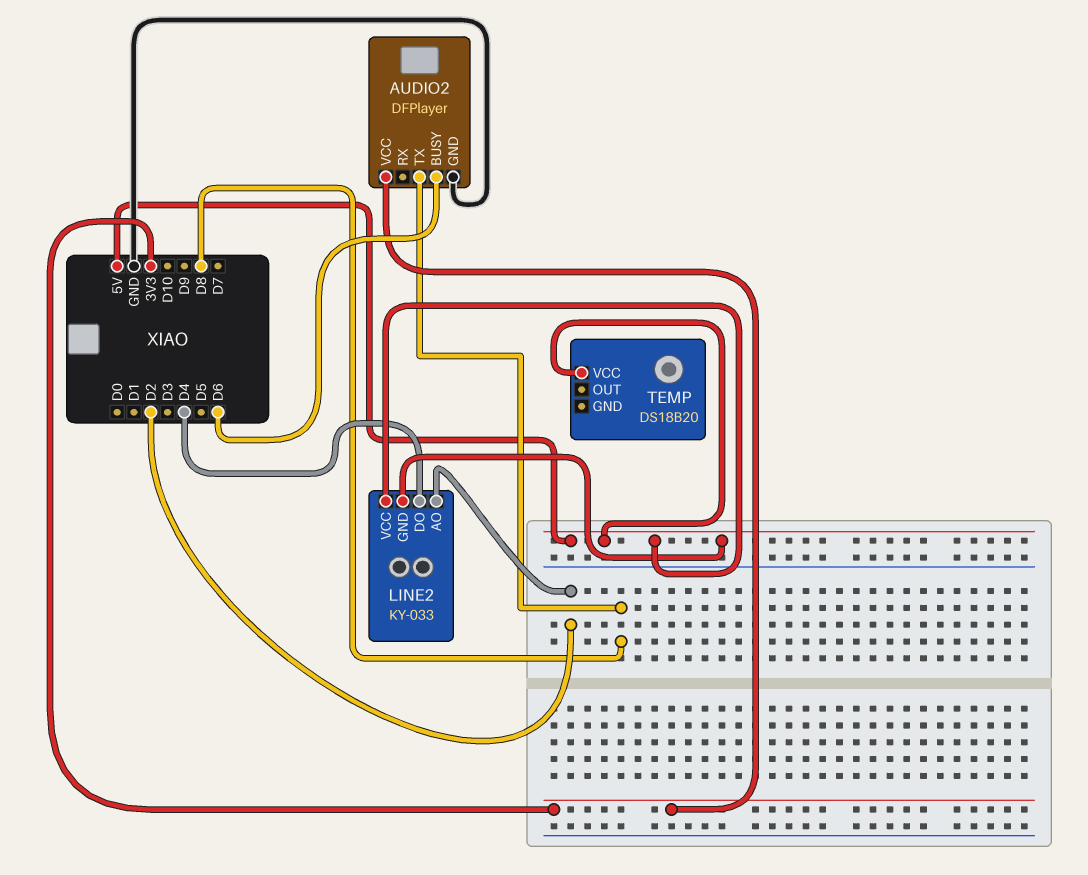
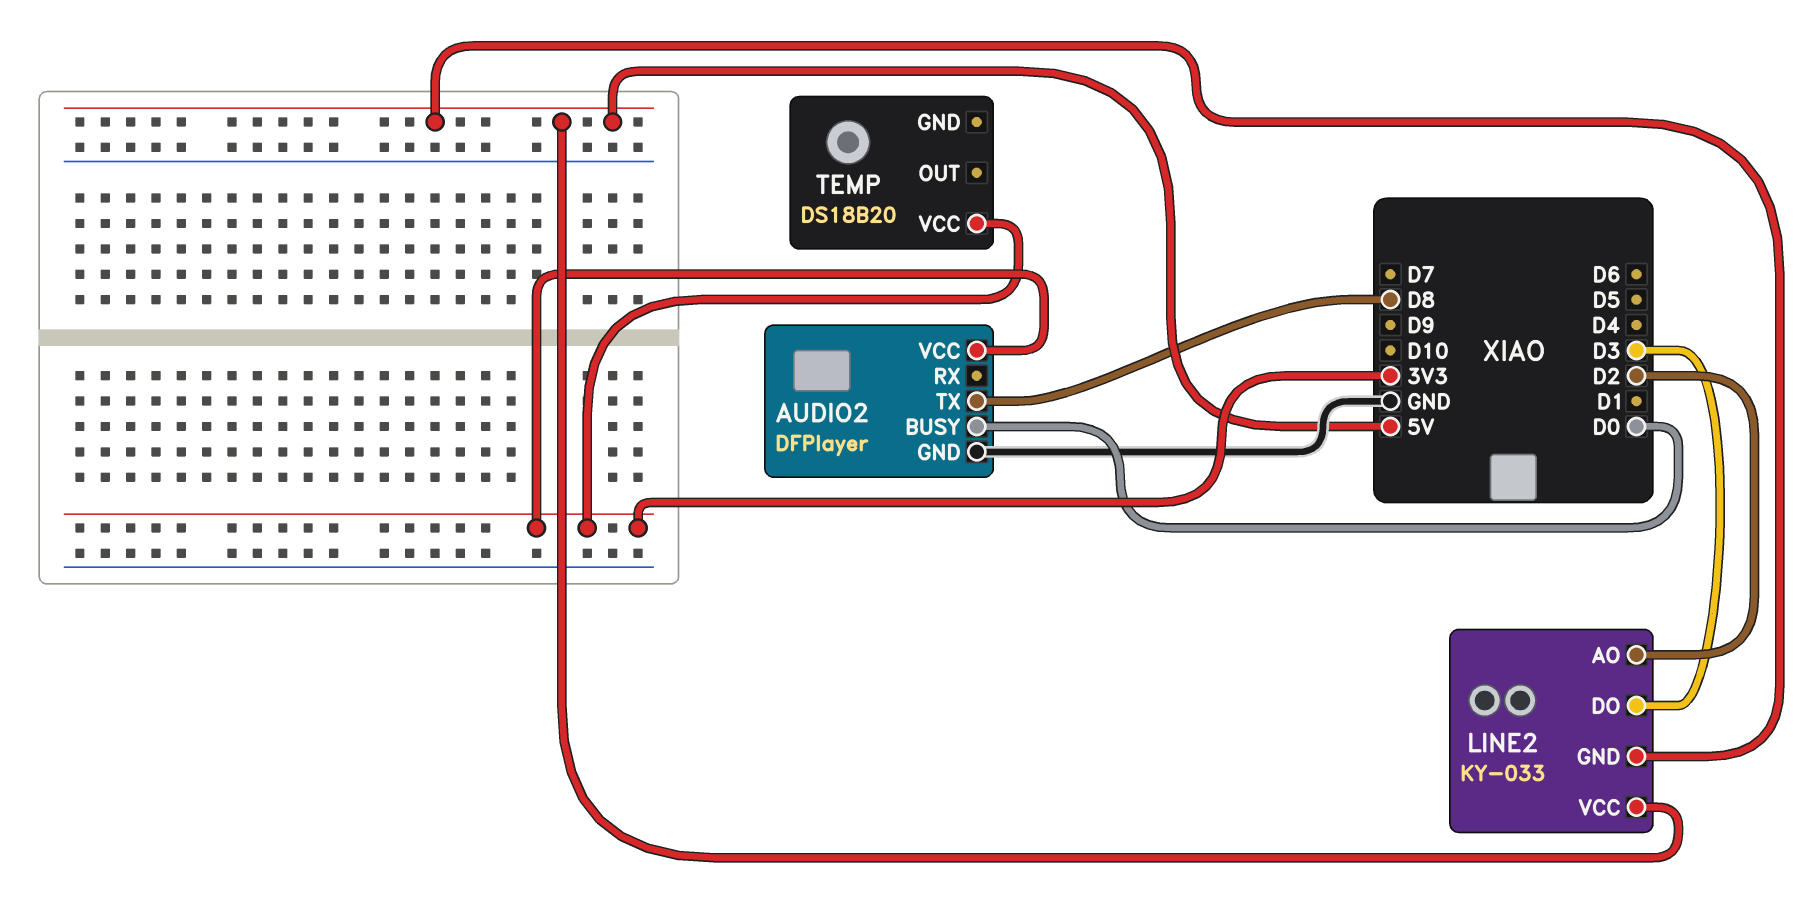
AUDIO2 pin BUSY: D6 -> D0
LINE2 pin DO: D4 -> D3
TEMP pin VCC: 5V -> 3V3

